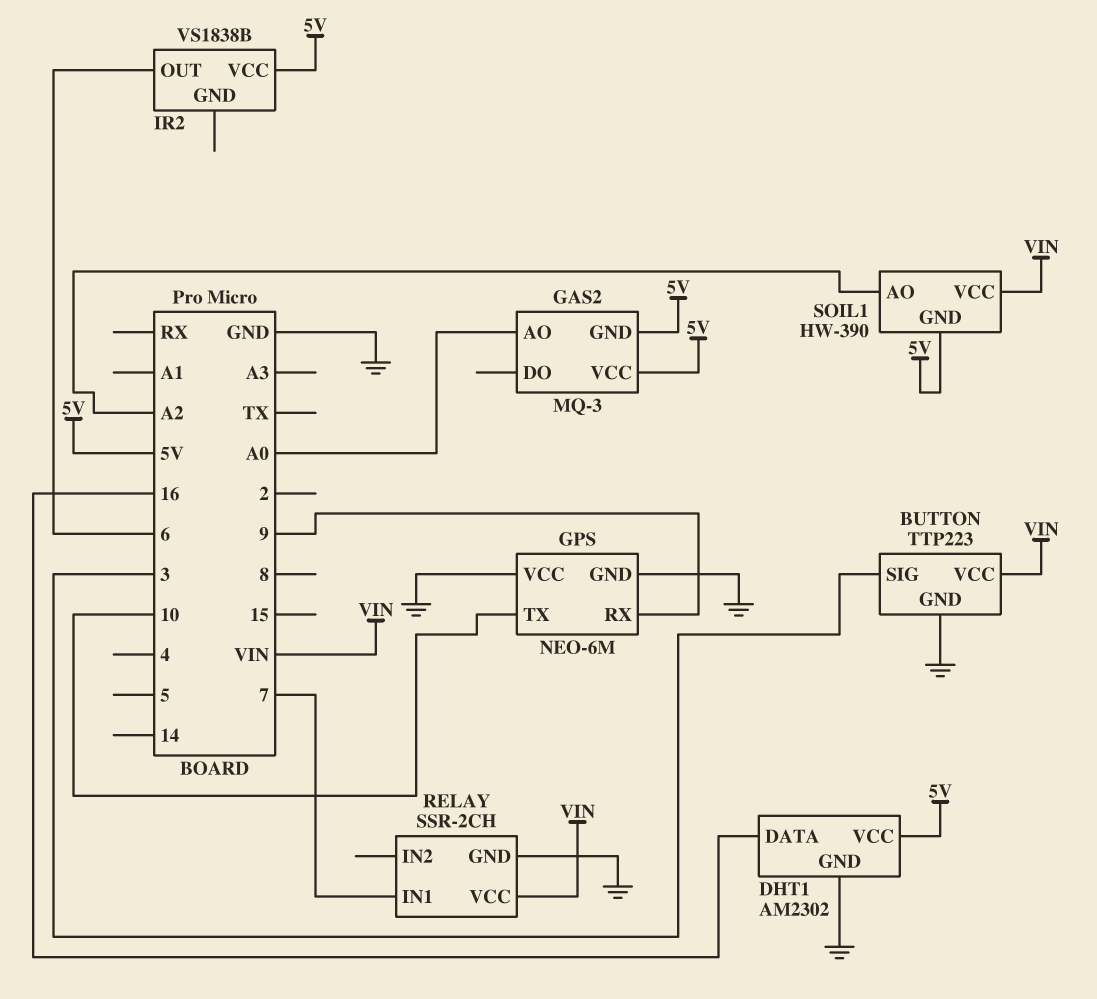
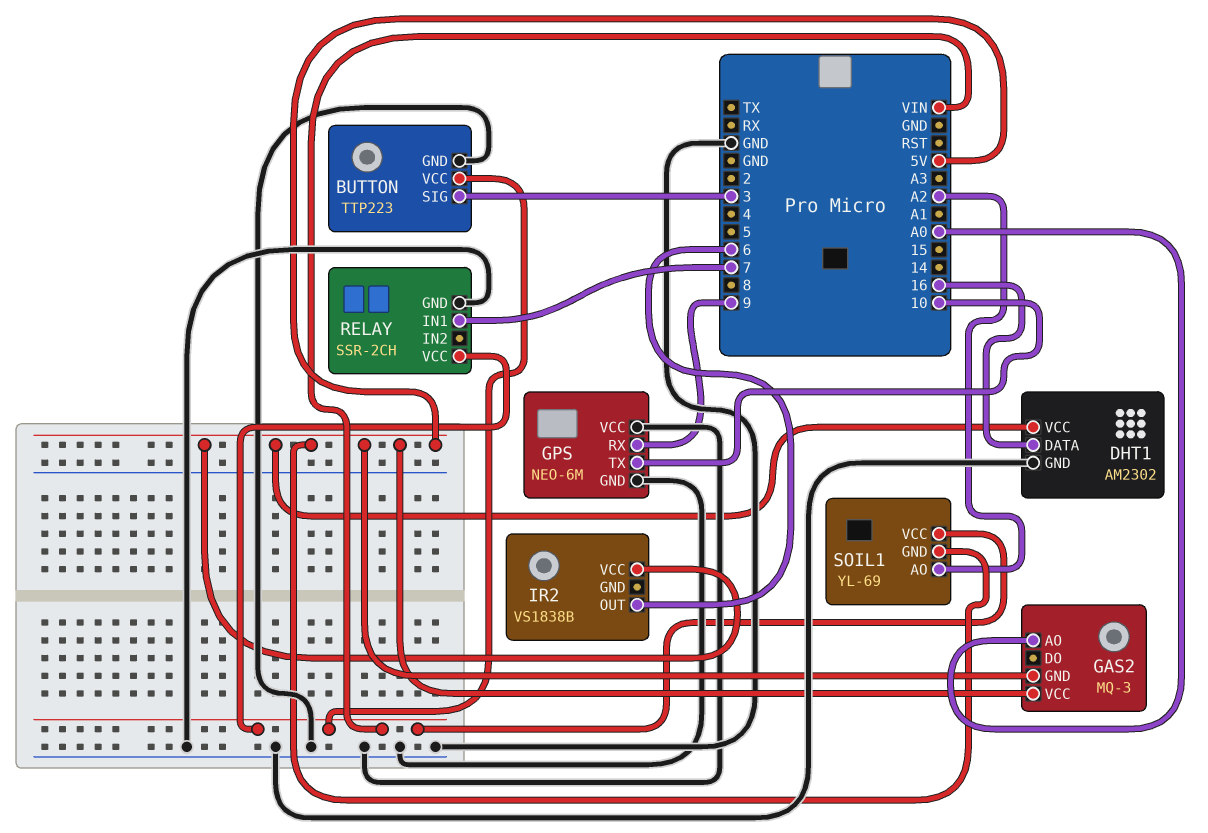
SOIL1: HW-390 -> YL-69

